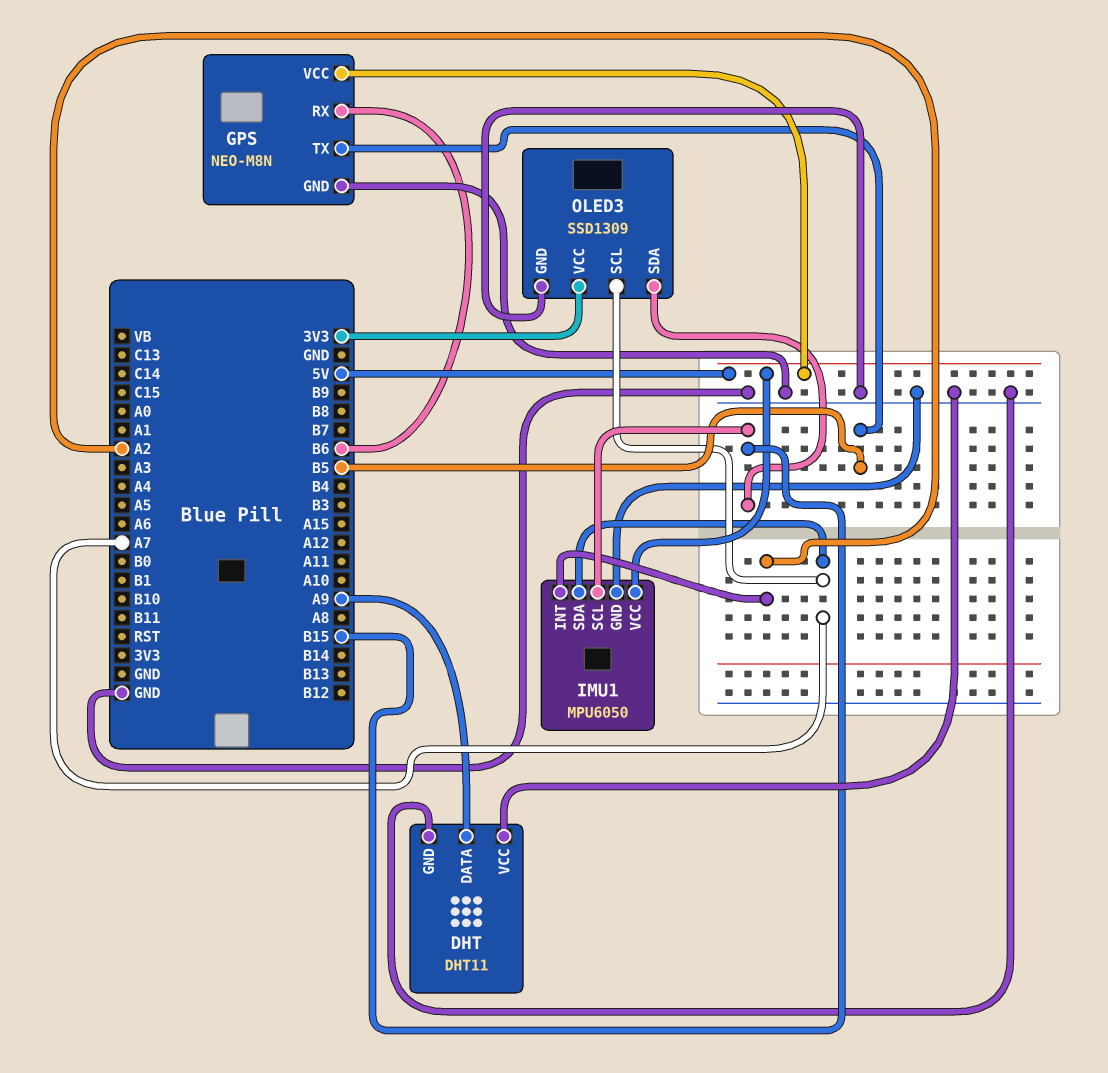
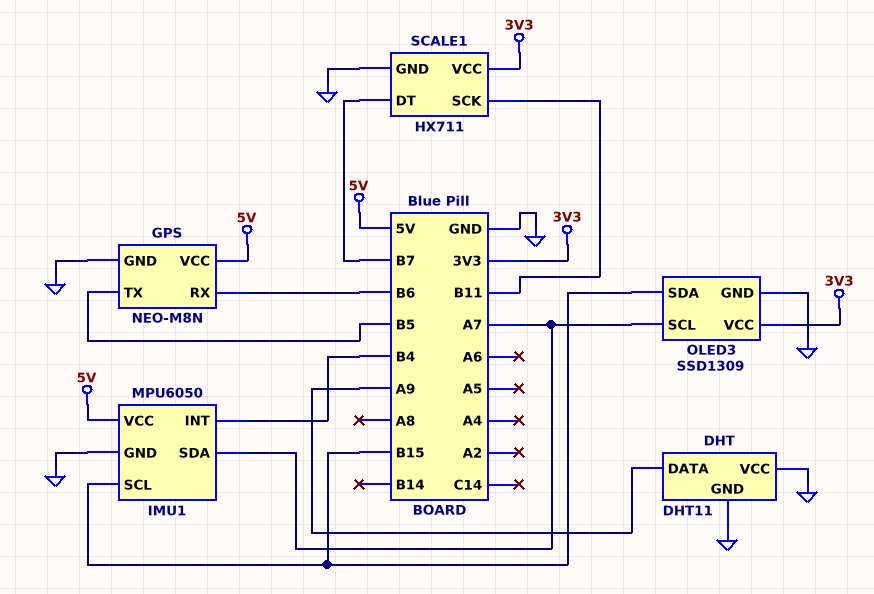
IMU1 pin INT: A2 -> B4
SCALE1: none -> HX711
SCALE1 pin DT: none -> B7
SCALE1 pin GND: none -> GND
SCALE1 pin SCK: none -> B11
SCALE1 pin VCC: none -> 3V3

